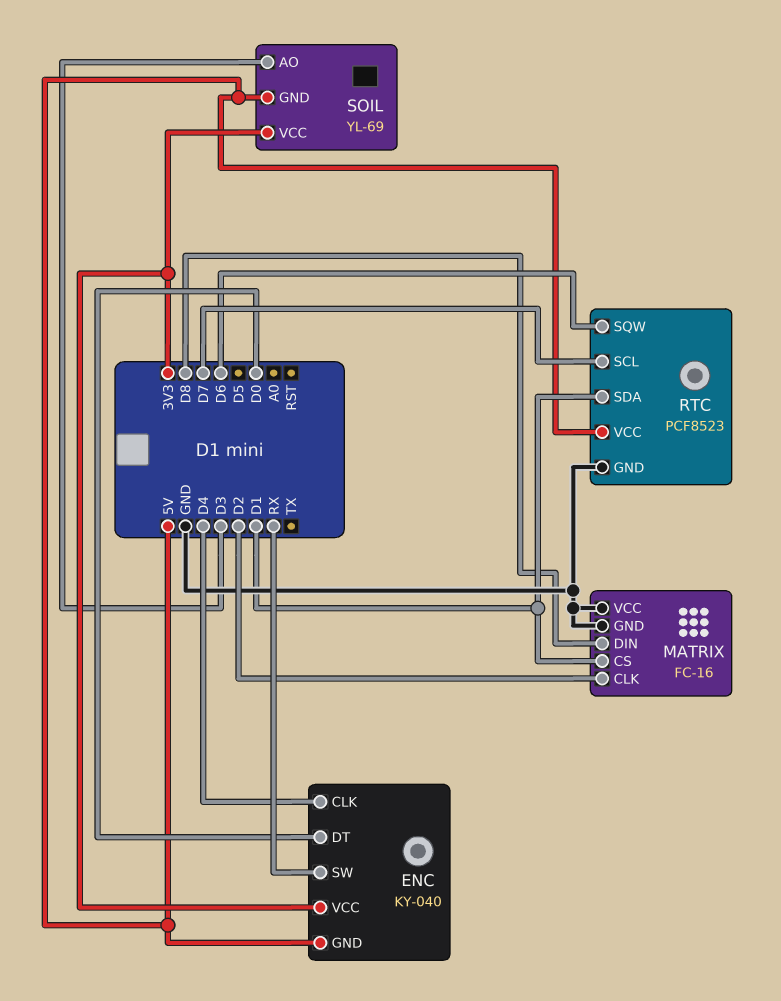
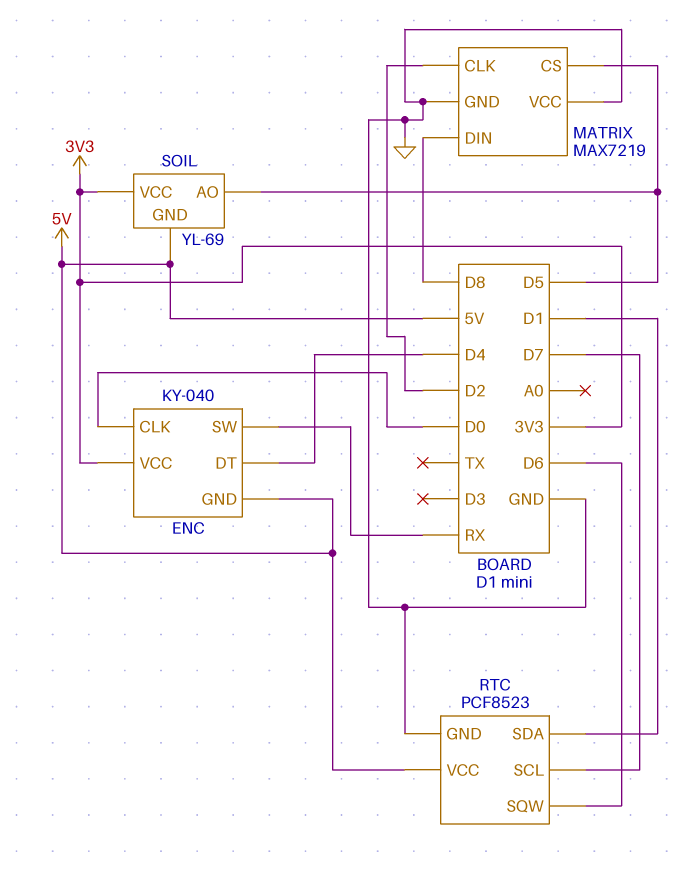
ENC pin CLK: D4 -> D0
ENC pin DT: D0 -> D4
MATRIX: FC-16 -> MAX7219
MATRIX pin CS: D1 -> D5
SOIL pin AO: D3 -> D5

